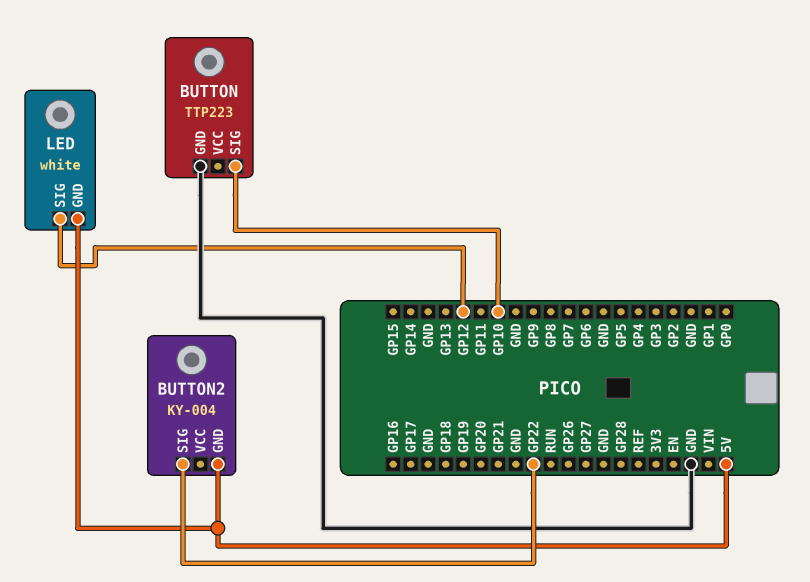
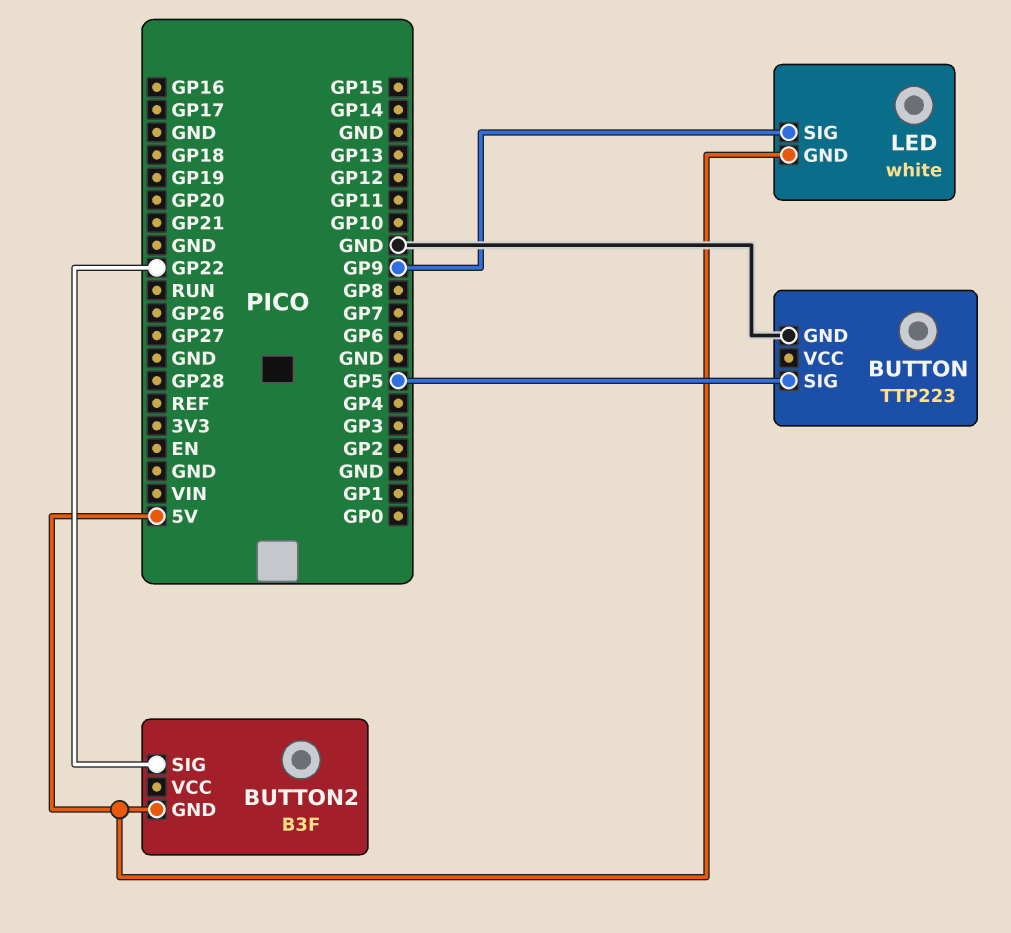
BUTTON pin SIG: GP10 -> GP5
BUTTON2: KY-004 -> B3F
LED pin SIG: GP12 -> GP9

